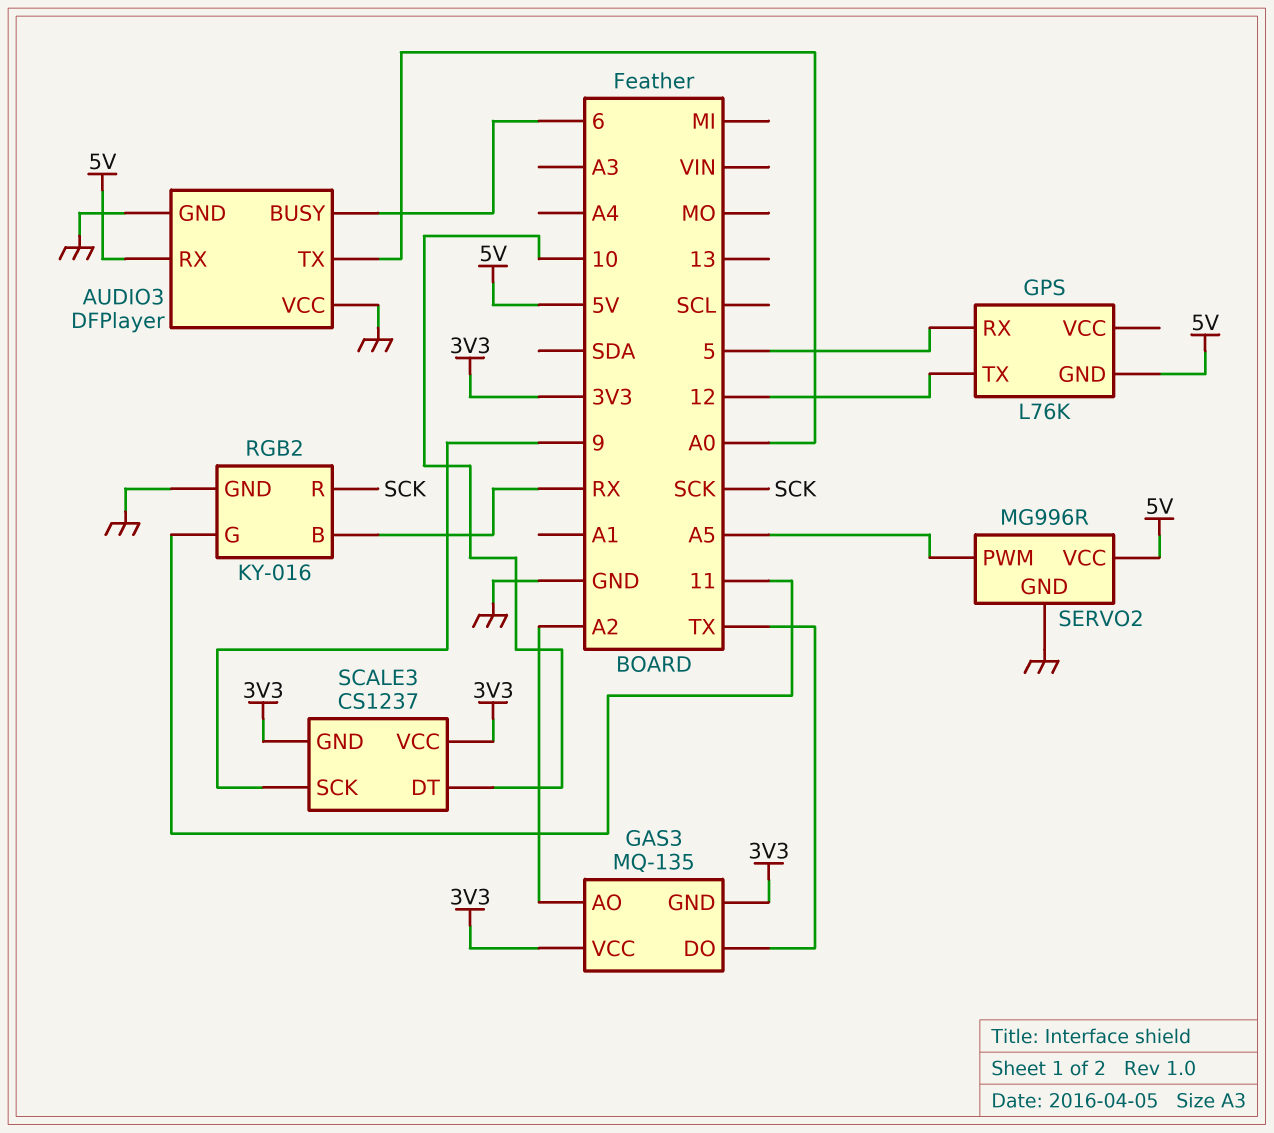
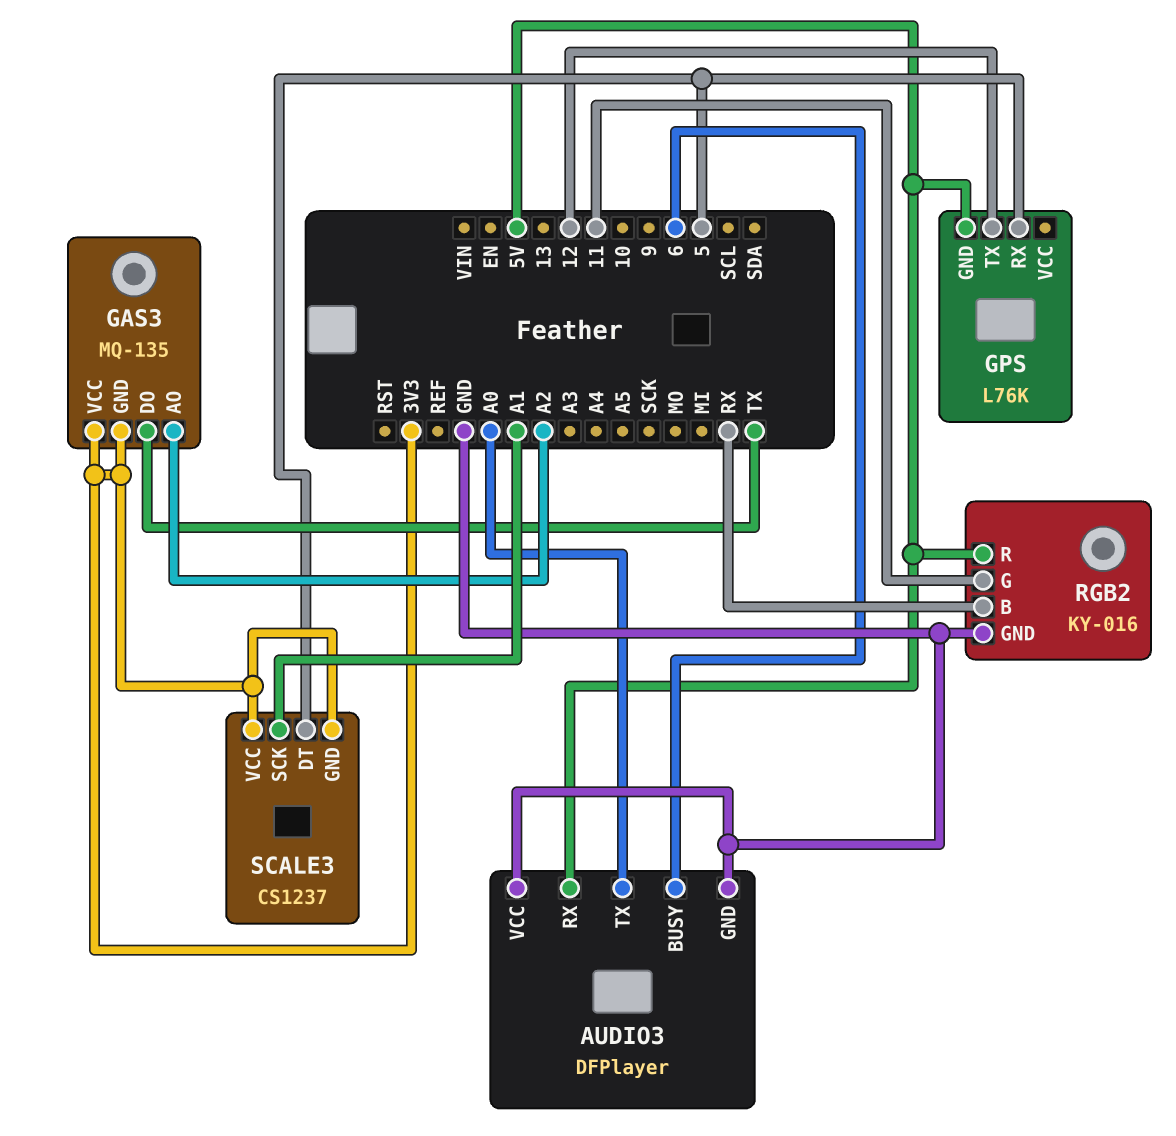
RGB2 pin R: SCK -> 5V
SCALE3 pin DT: 10 -> 5
SCALE3 pin SCK: 9 -> A1
SERVO2: MG996R -> none
SERVO2 pin GND: GND -> none
SERVO2 pin PWM: A5 -> none
SERVO2 pin VCC: 5V -> none

